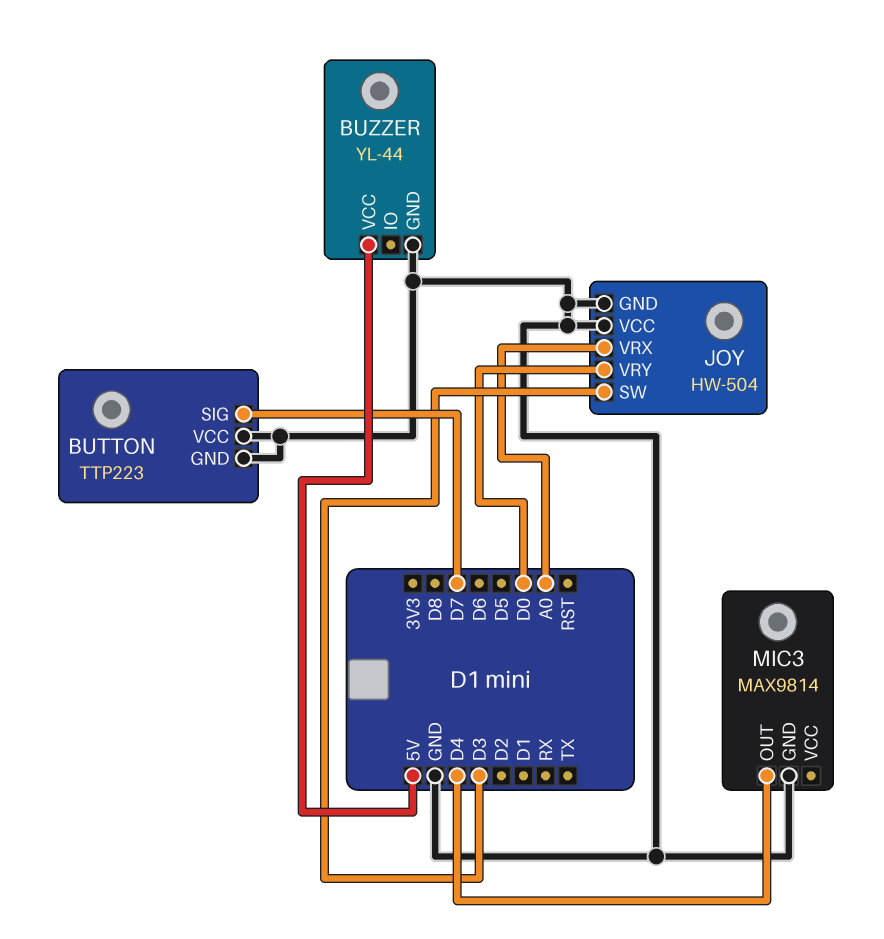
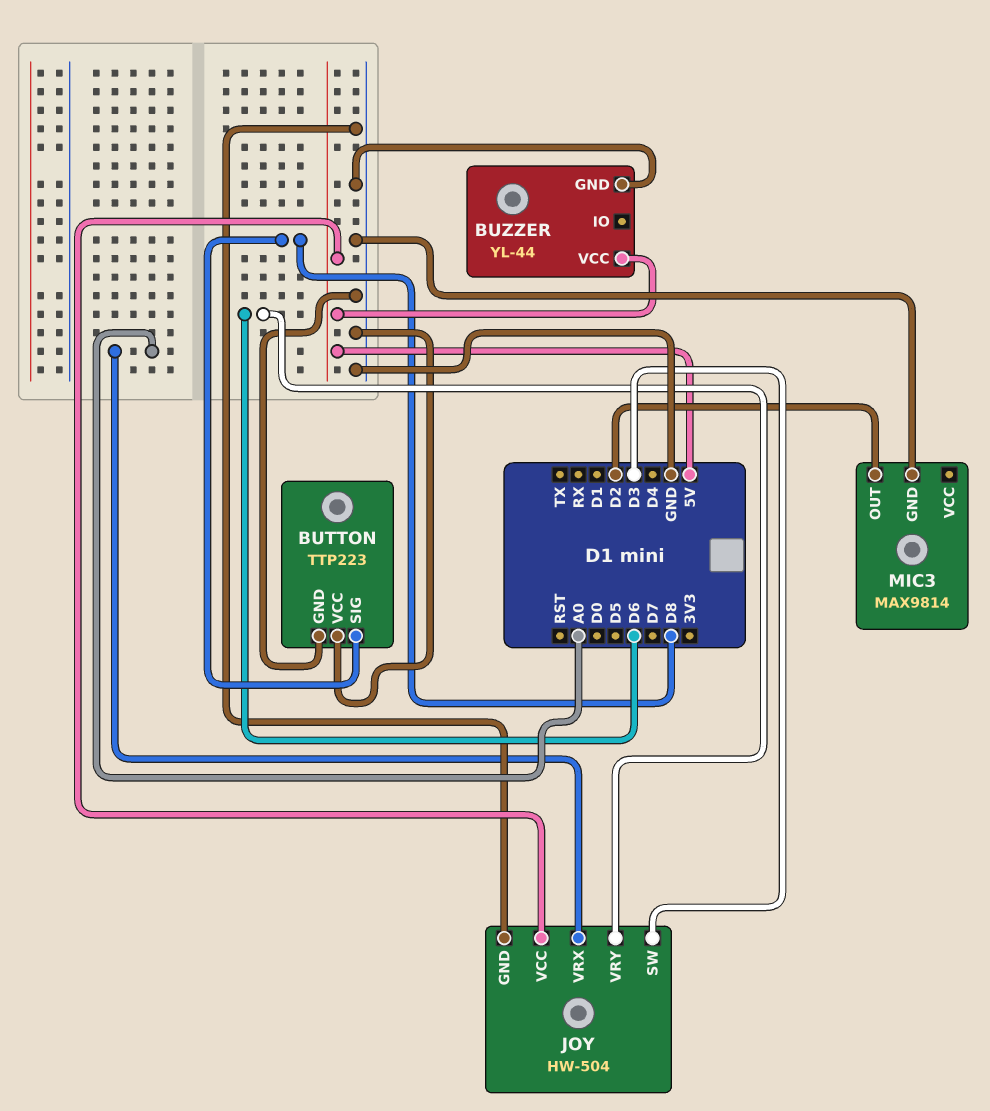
BUTTON pin SIG: D7 -> D8
JOY pin VCC: GND -> 5V
JOY pin VRY: D0 -> D6
MIC3 pin OUT: D4 -> D2

